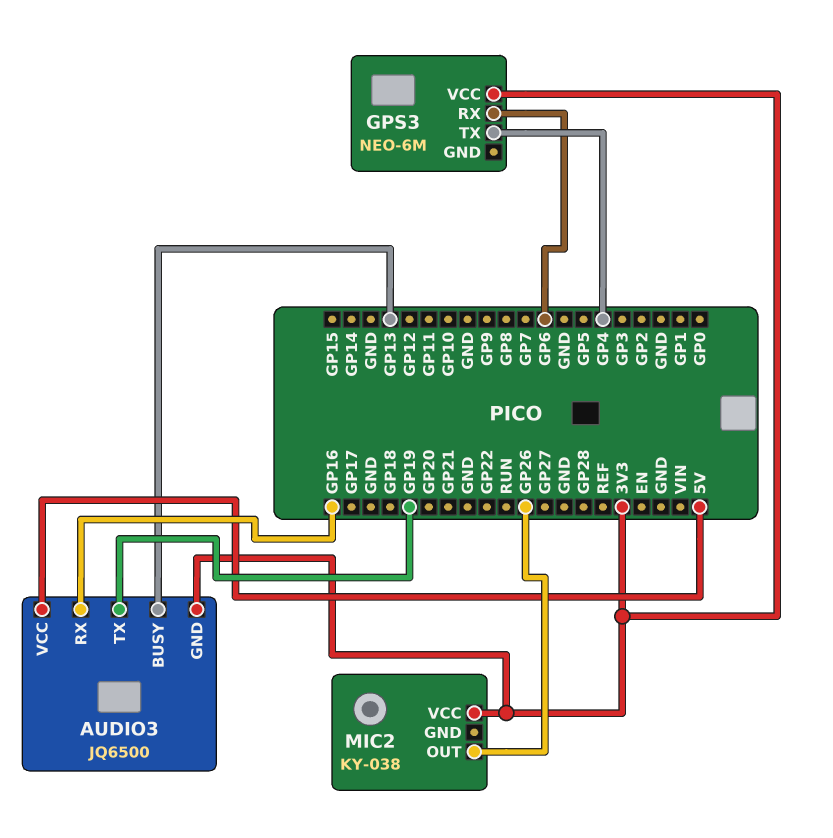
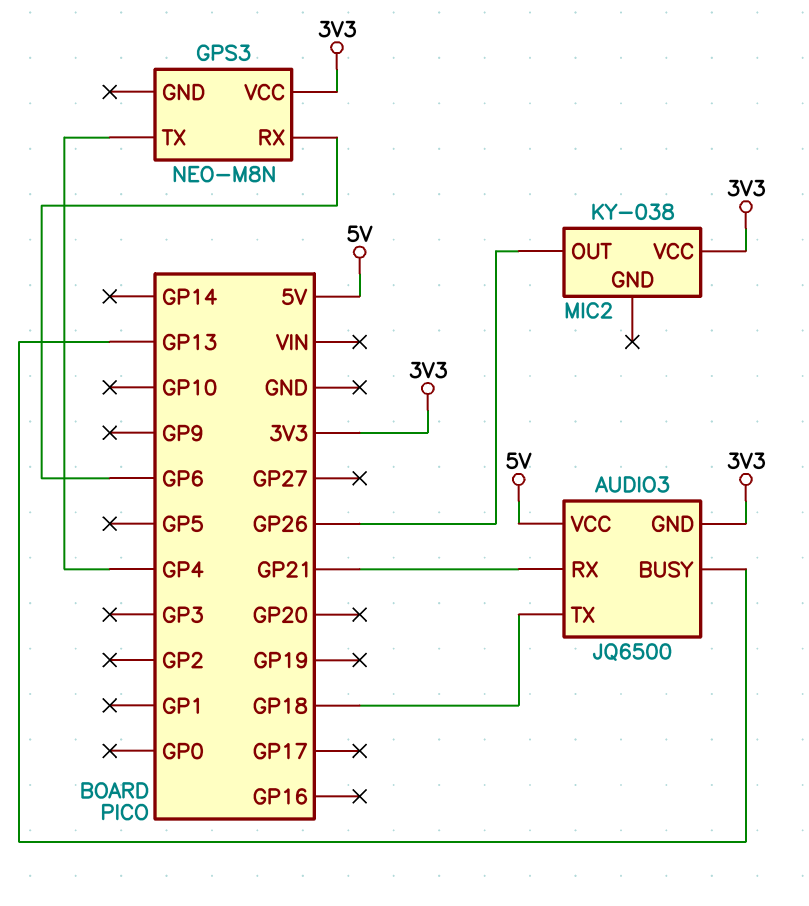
AUDIO3 pin RX: GP16 -> GP21
AUDIO3 pin TX: GP19 -> GP18
GPS3: NEO-6M -> NEO-M8N

